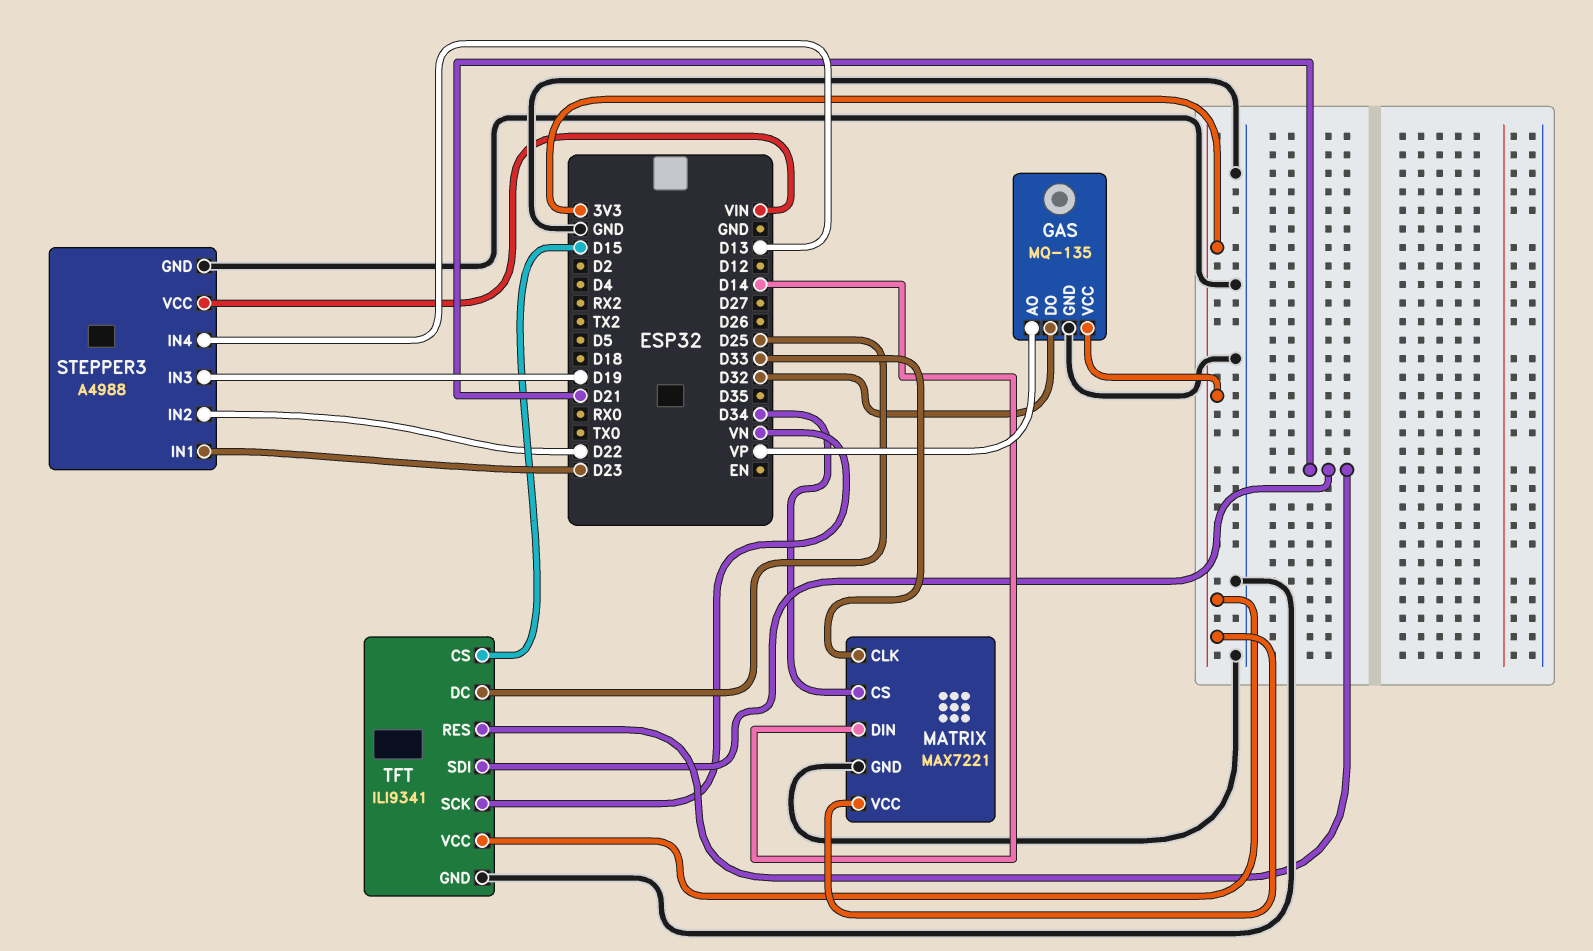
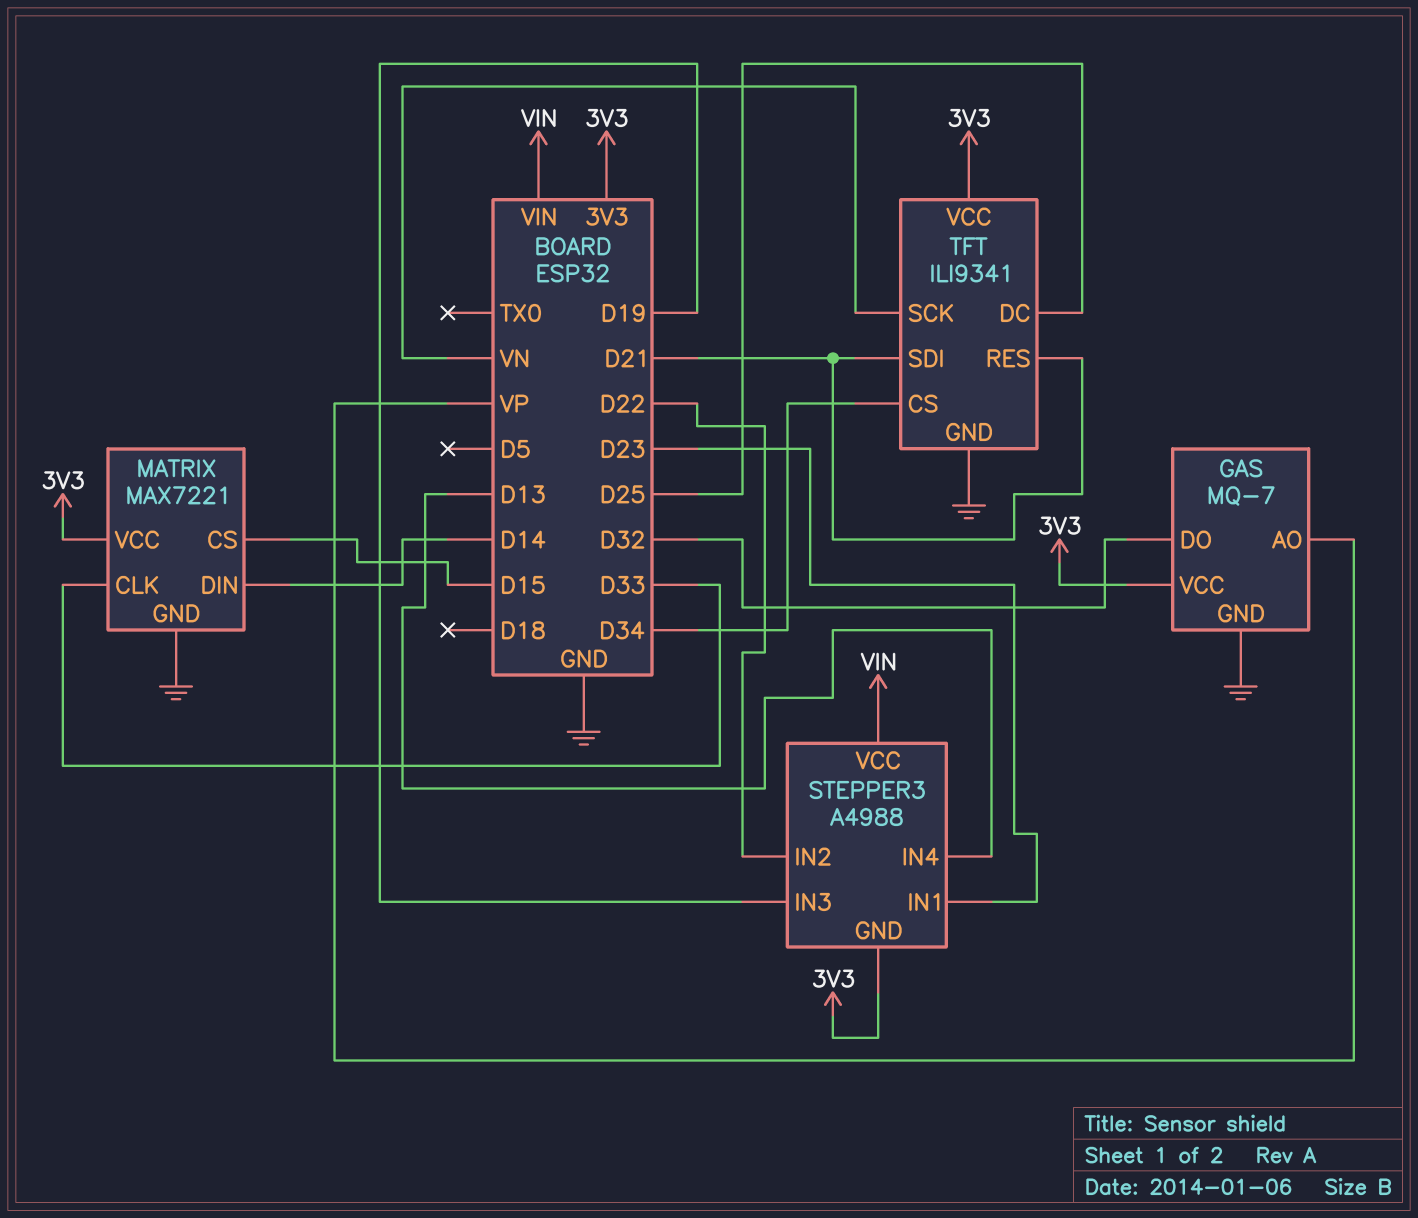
GAS: MQ-135 -> MQ-7
MATRIX pin CS: D34 -> D15
STEPPER3 pin GND: GND -> 3V3
TFT pin CS: D15 -> D34

